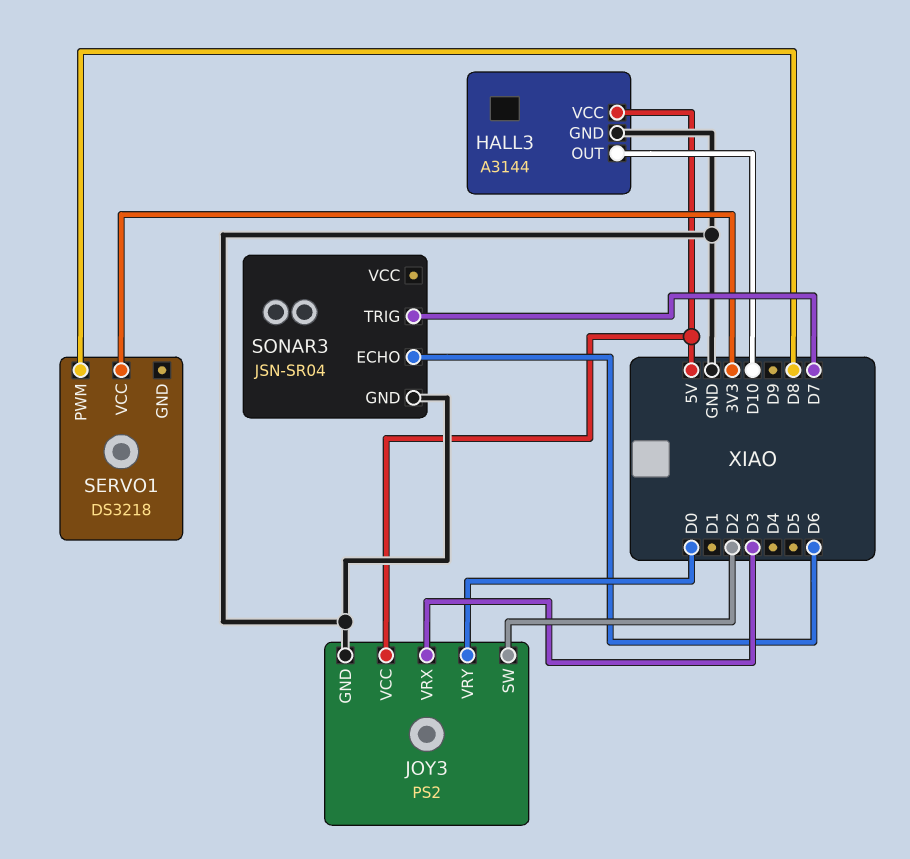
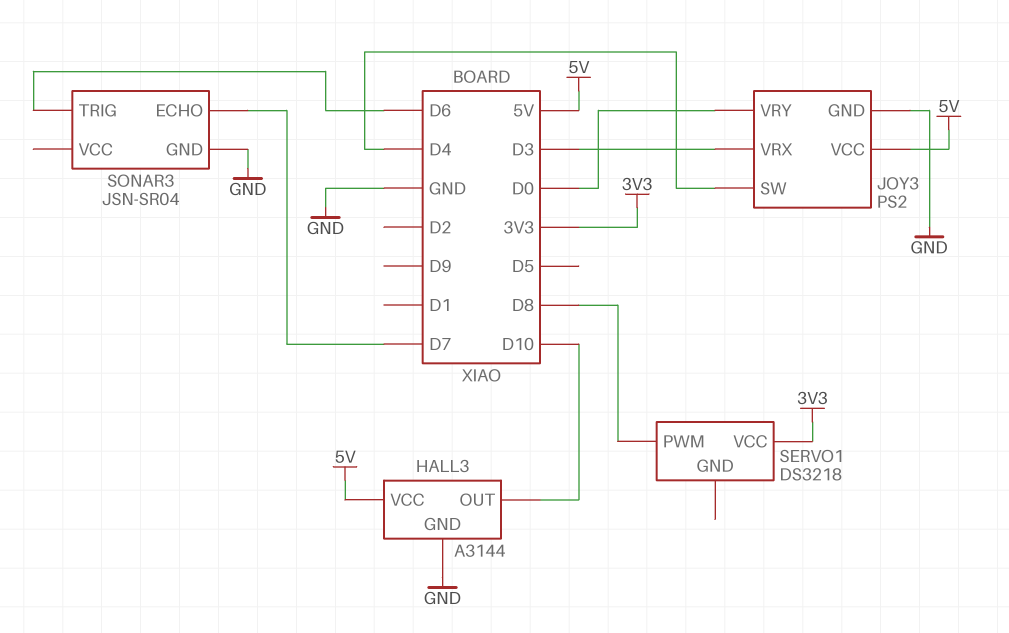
JOY3 pin SW: D2 -> D4
SONAR3 pin ECHO: D6 -> D7
SONAR3 pin TRIG: D7 -> D6

